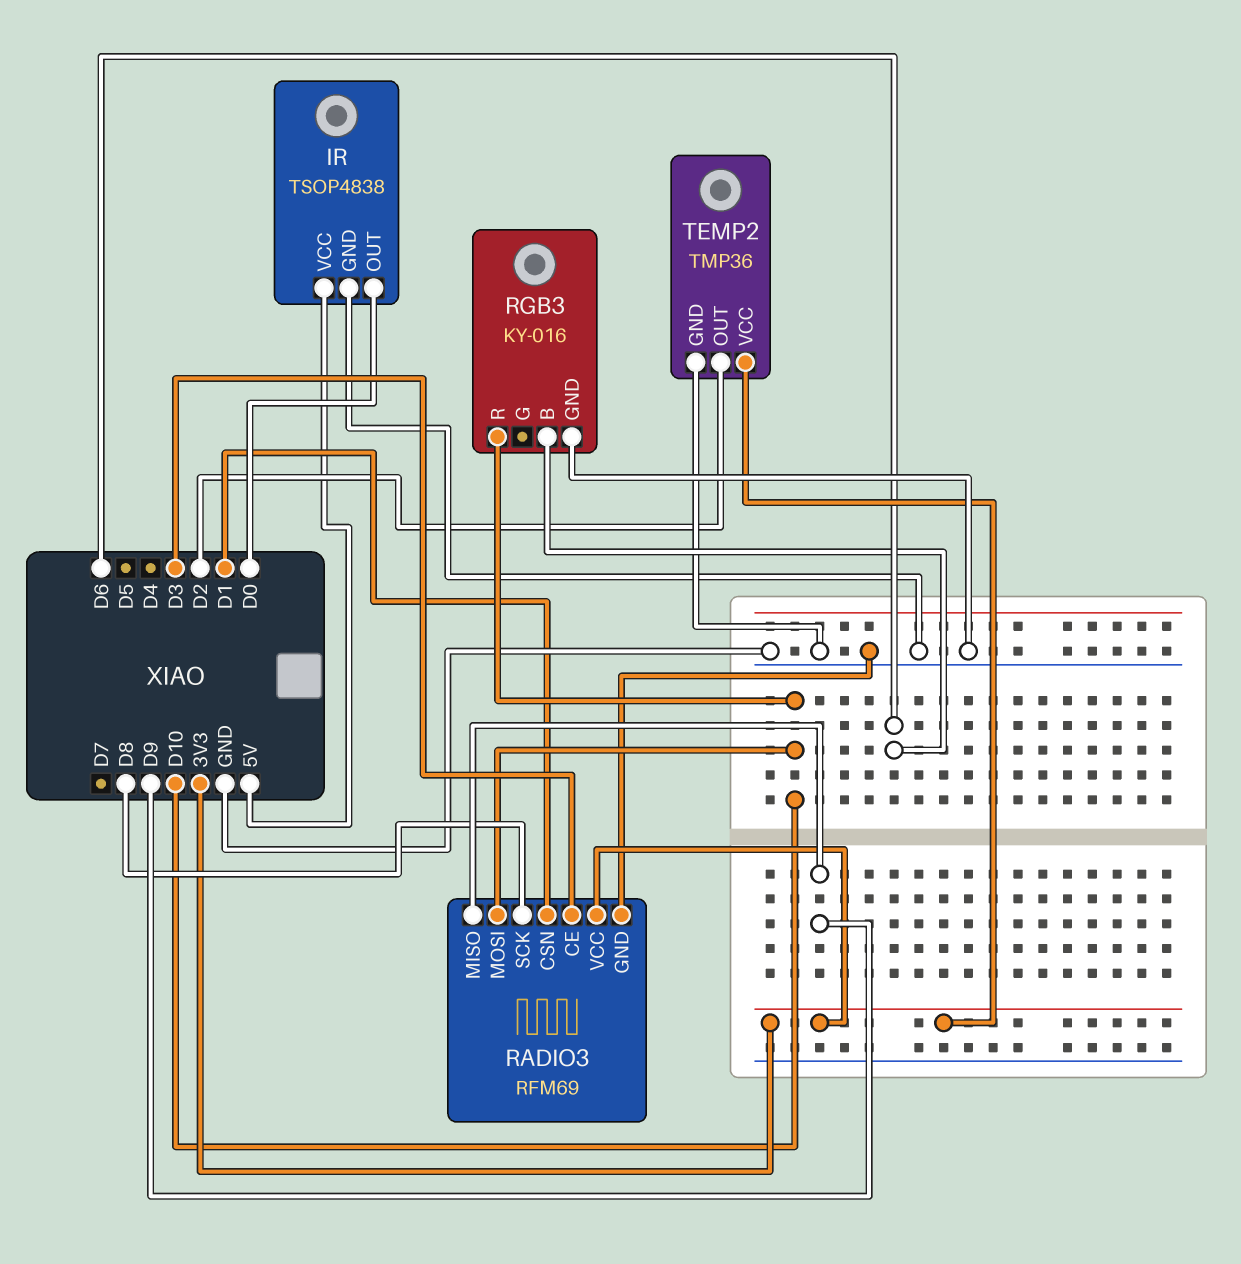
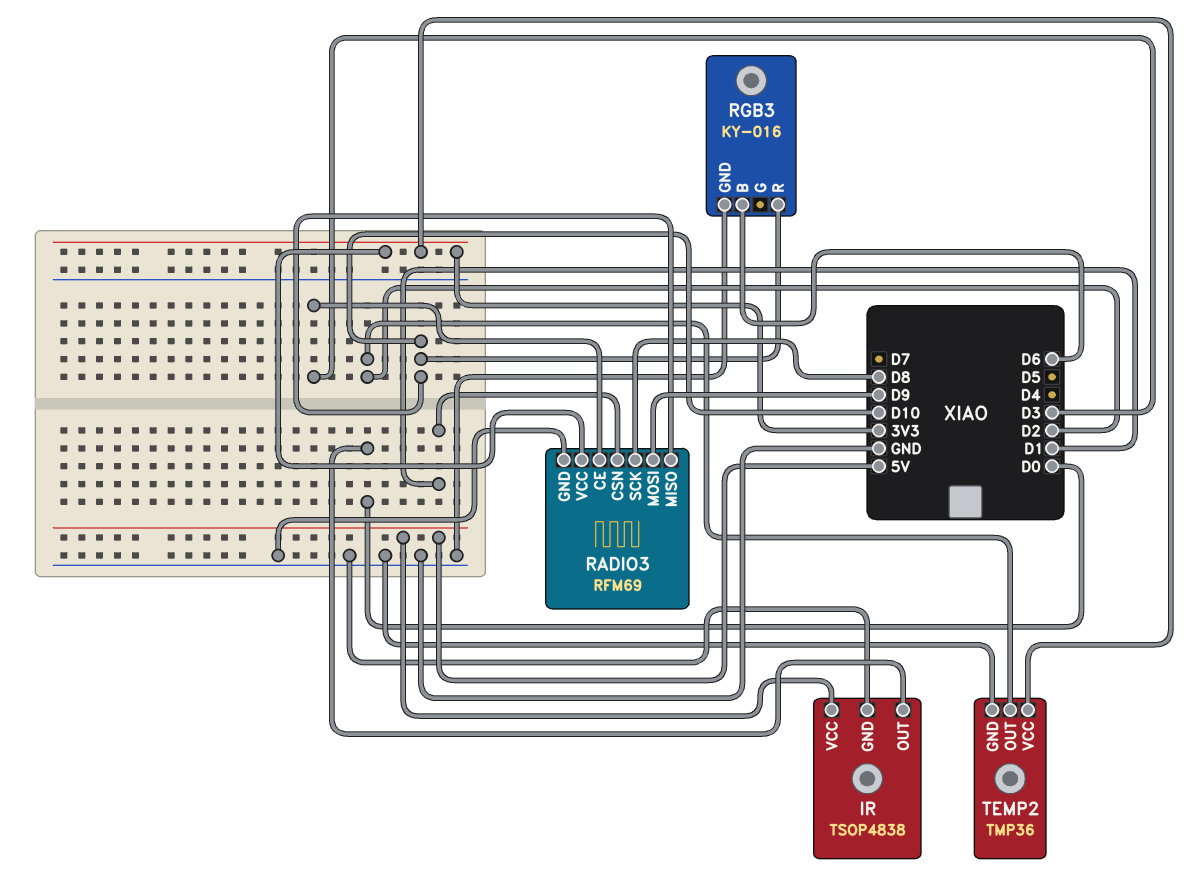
RADIO3 pin MISO: D9 -> D10
RADIO3 pin MOSI: D10 -> D9

